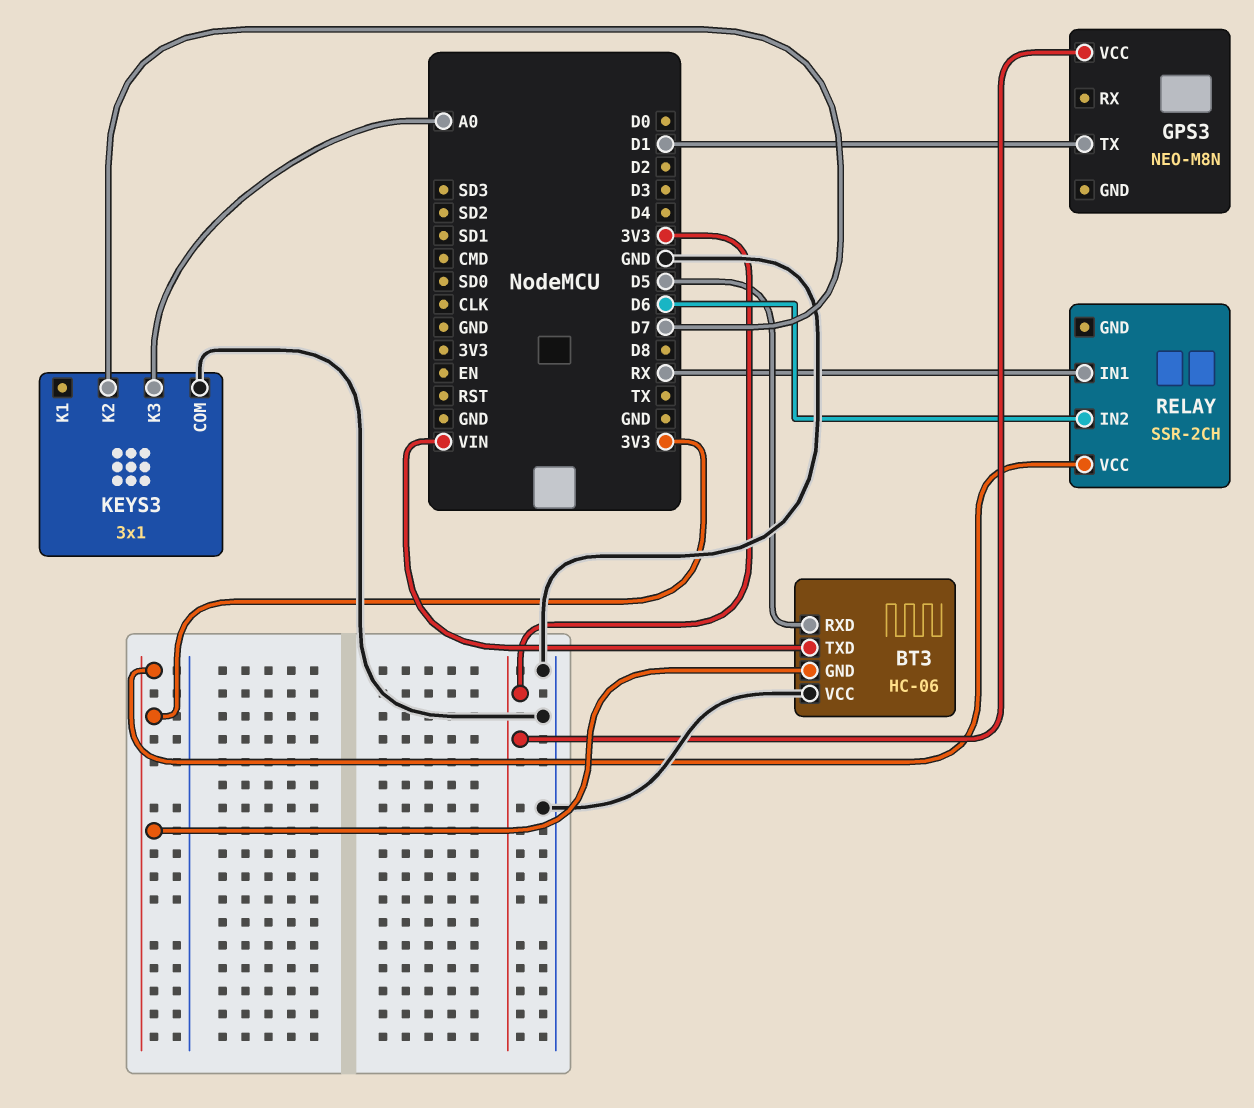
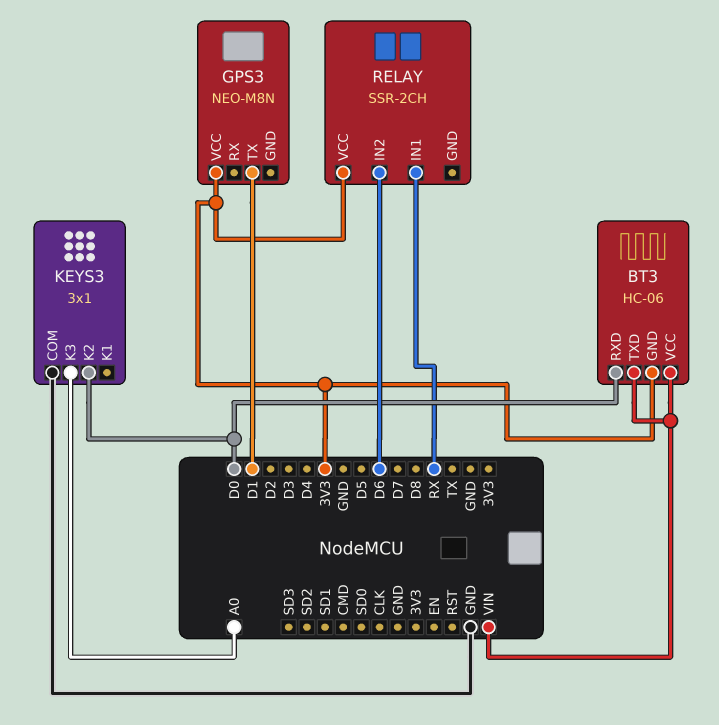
BT3 pin RXD: D5 -> D0
BT3 pin VCC: GND -> VIN
KEYS3 pin K2: D7 -> D0

